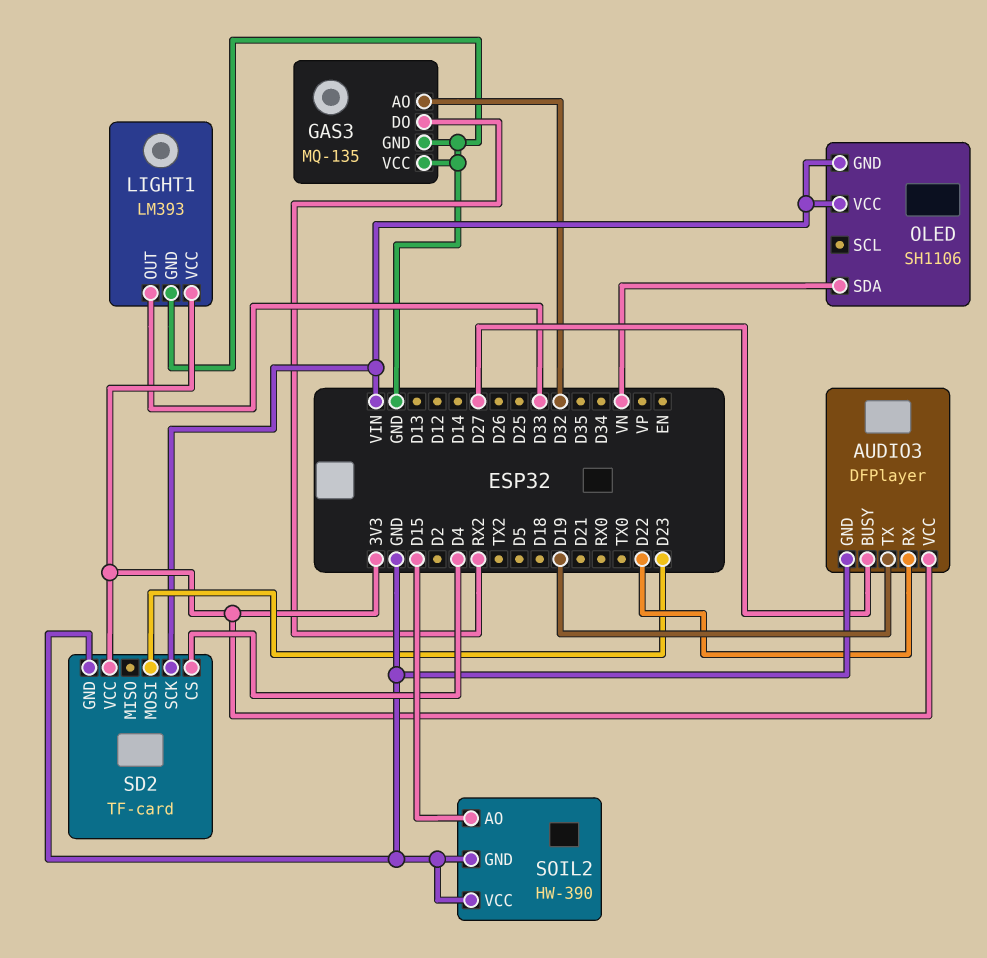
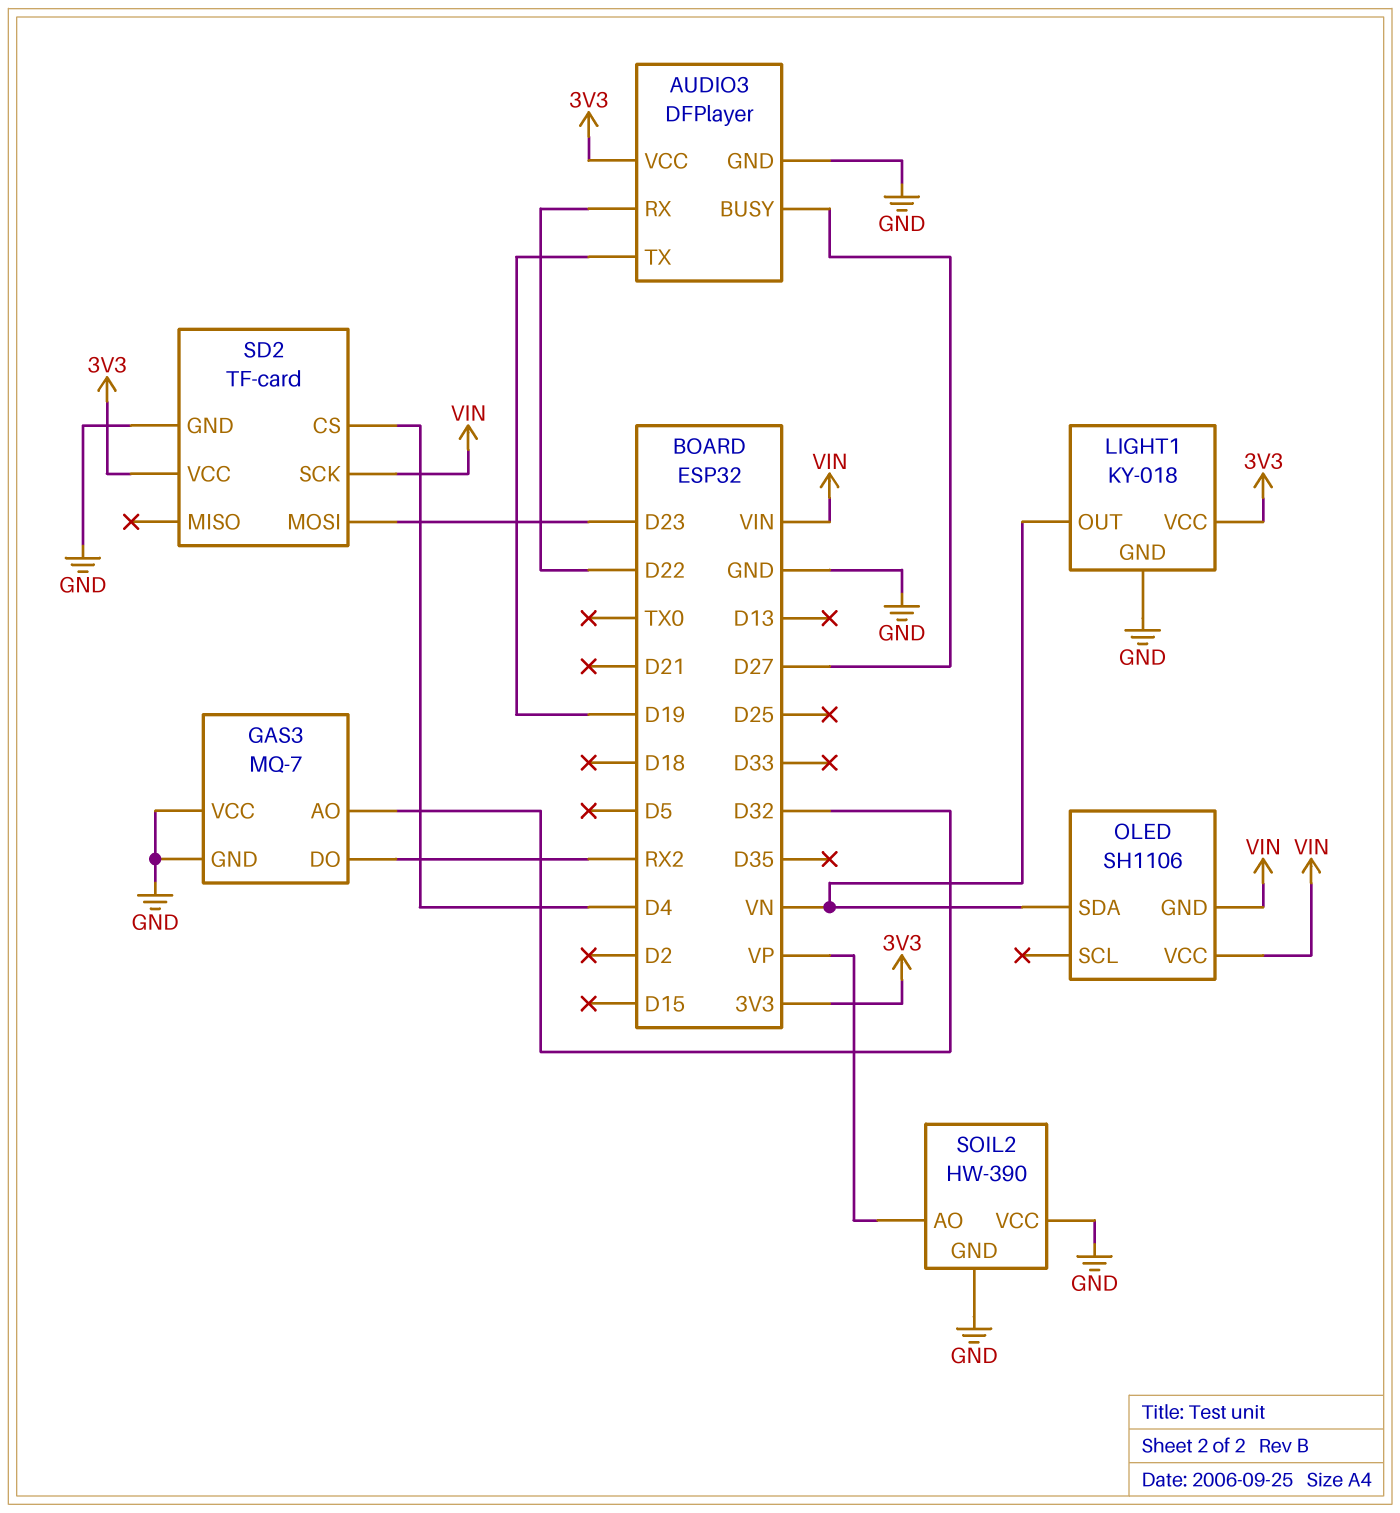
GAS3: MQ-135 -> MQ-7
LIGHT1: LM393 -> KY-018
LIGHT1 pin OUT: D33 -> VN
SOIL2 pin AO: D15 -> VP

